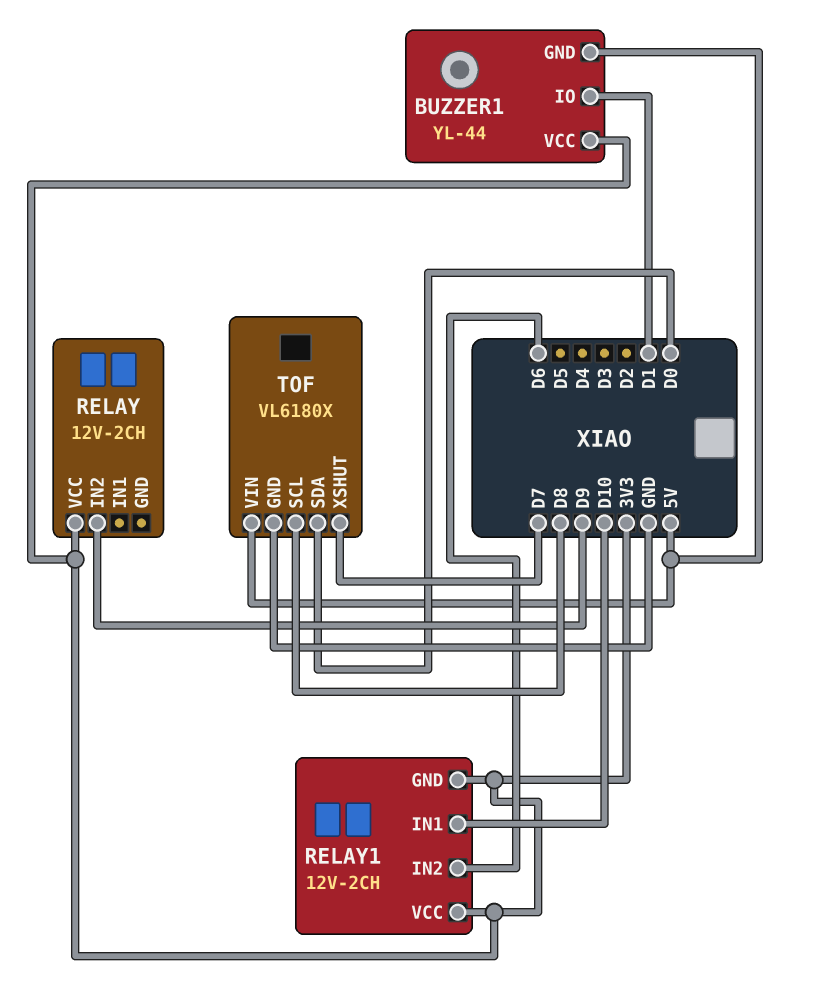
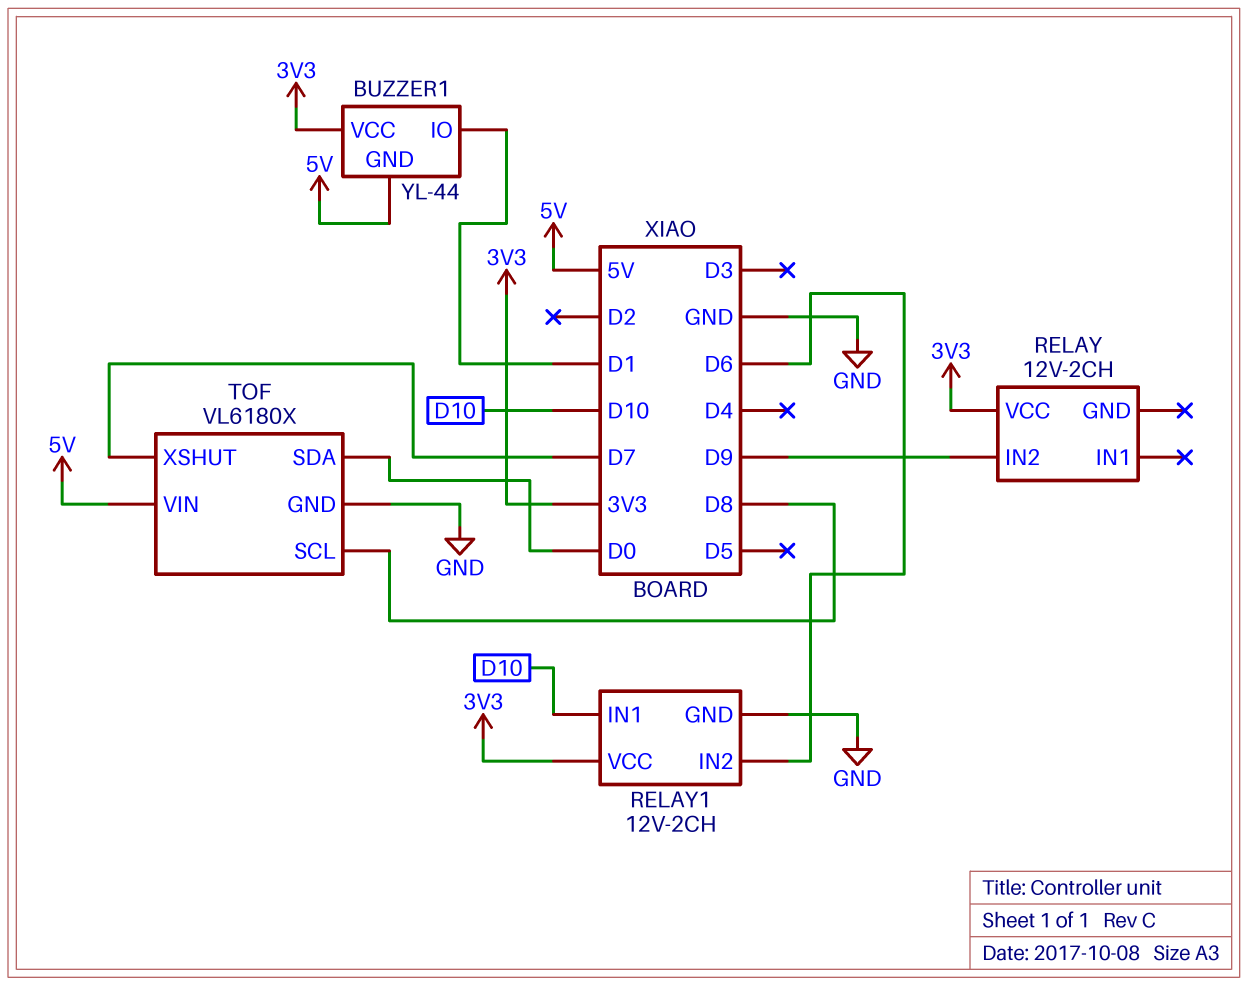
RELAY1 pin GND: 3V3 -> GND

